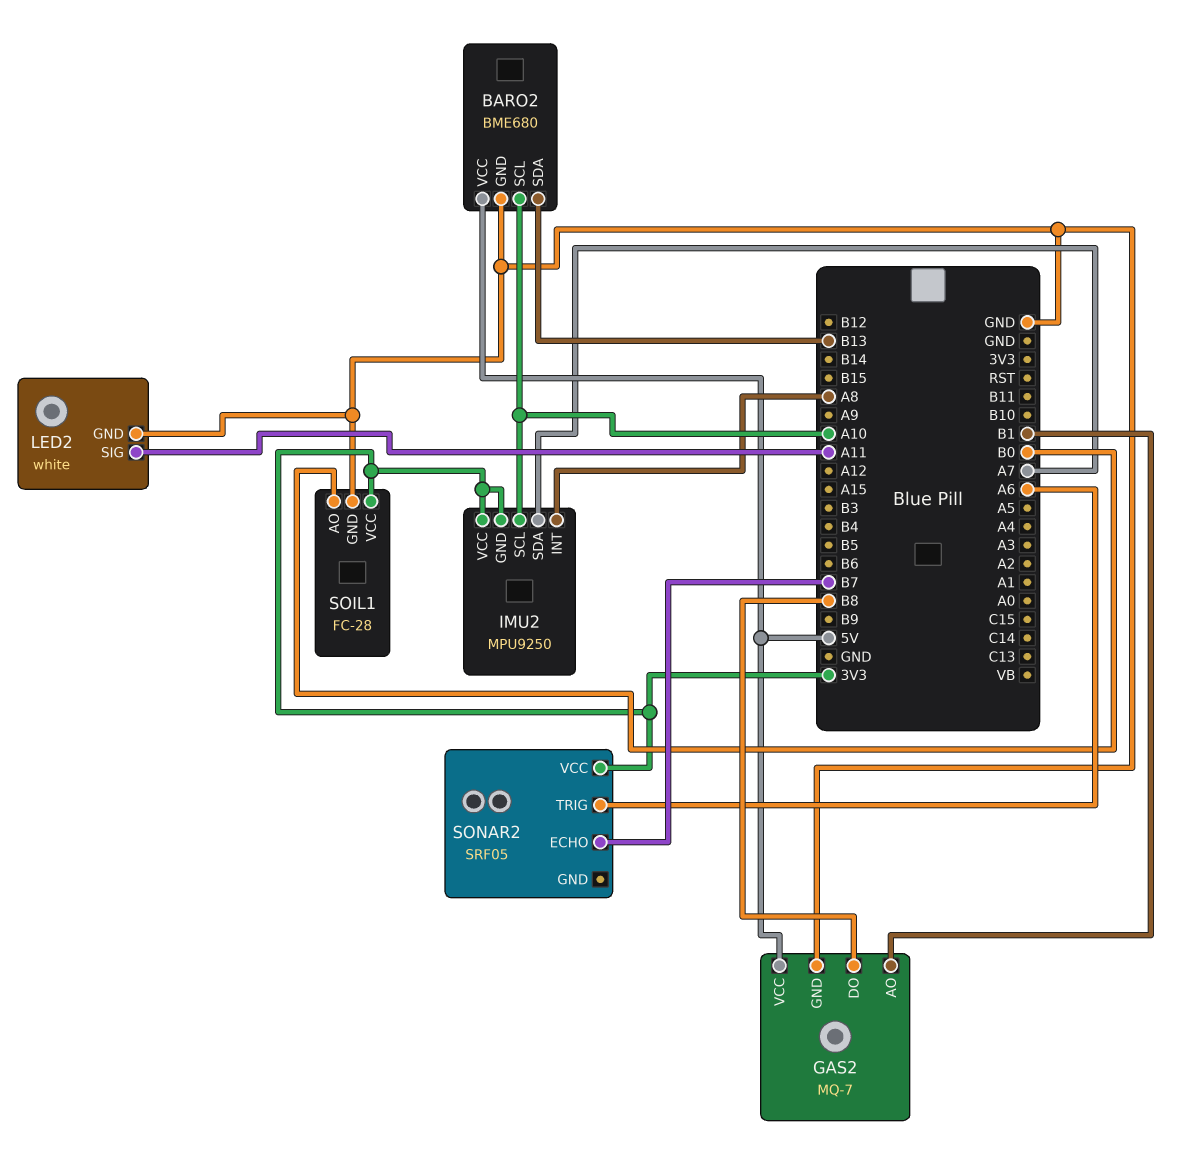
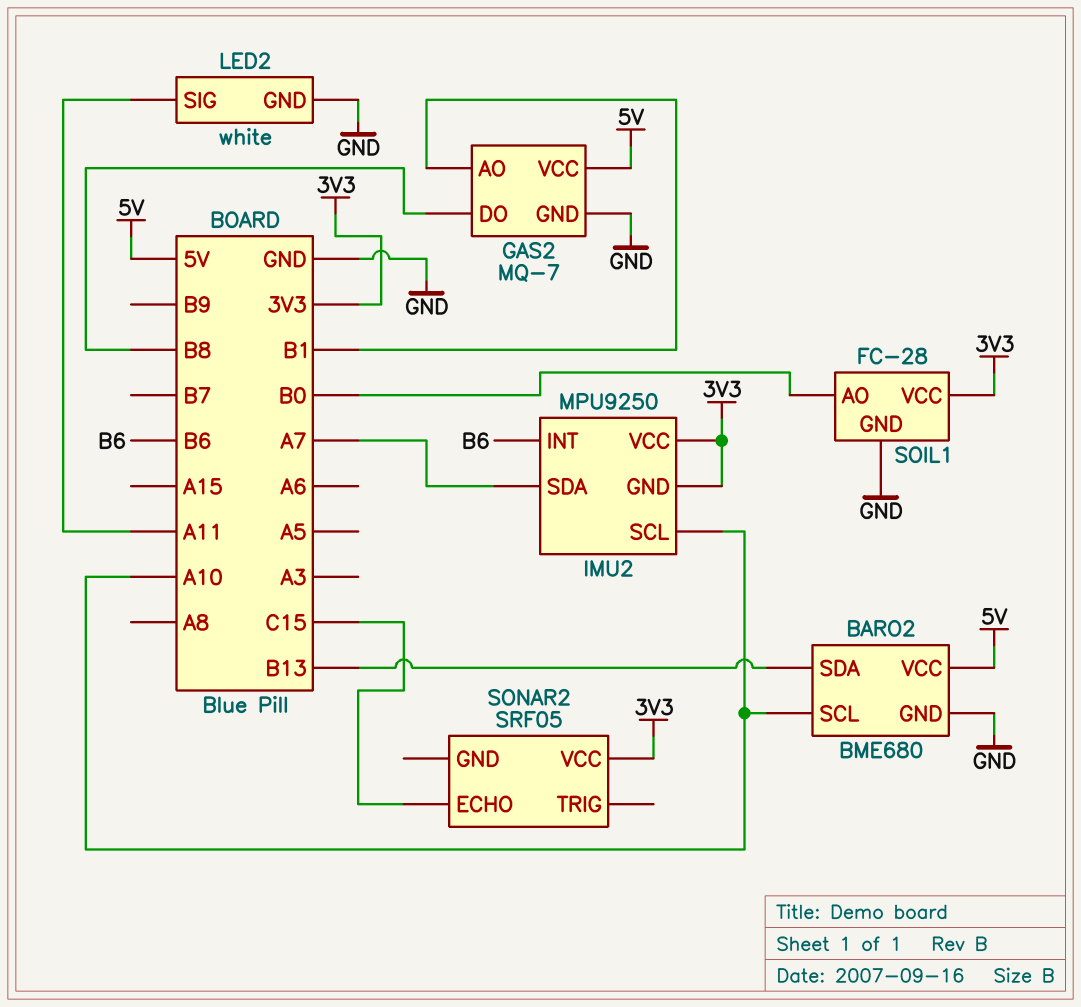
IMU2 pin INT: A8 -> B6
SONAR2 pin ECHO: B7 -> C15
SONAR2 pin TRIG: A6 -> none

